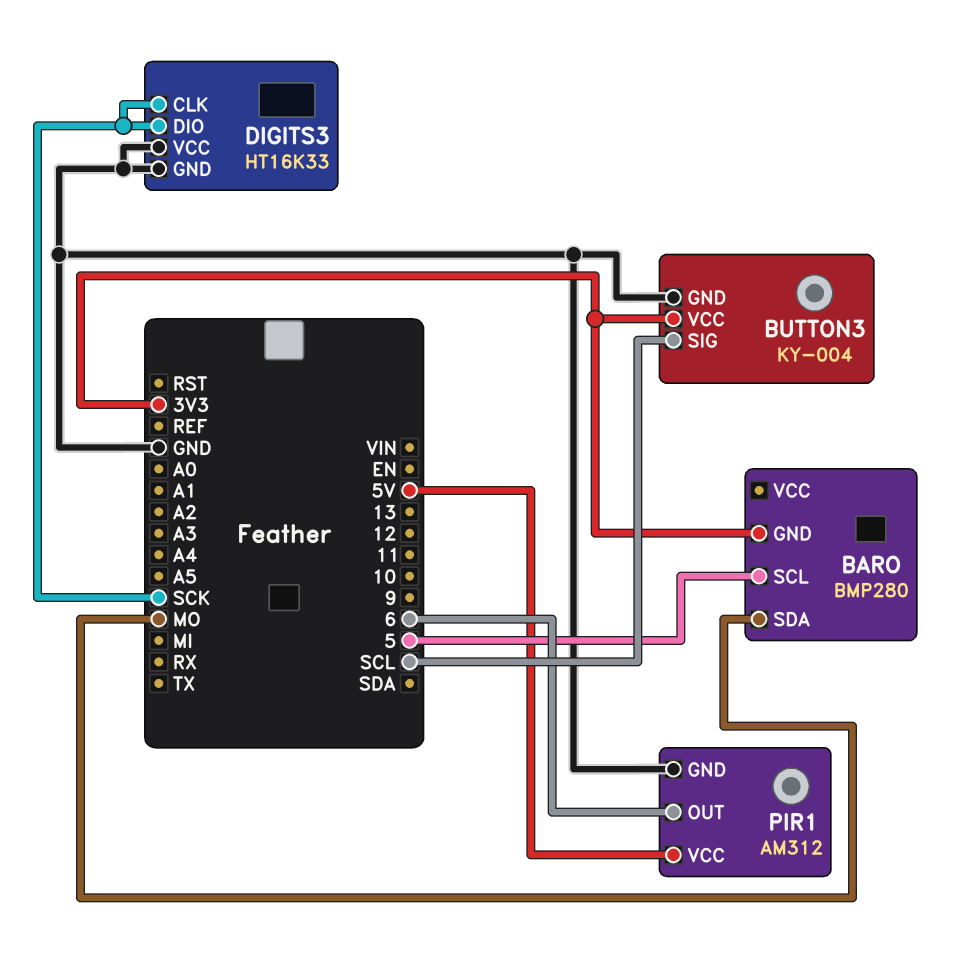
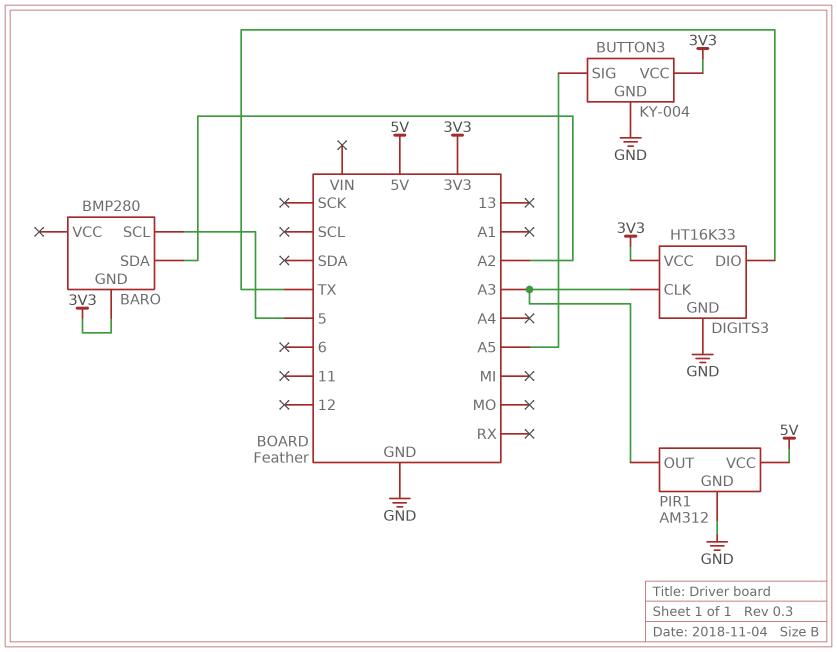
BARO pin SDA: MO -> A2
BUTTON3 pin SIG: SCL -> A5
DIGITS3 pin CLK: SCK -> A3
DIGITS3 pin DIO: SCK -> TX
DIGITS3 pin VCC: GND -> 3V3
PIR1 pin OUT: 6 -> A3

